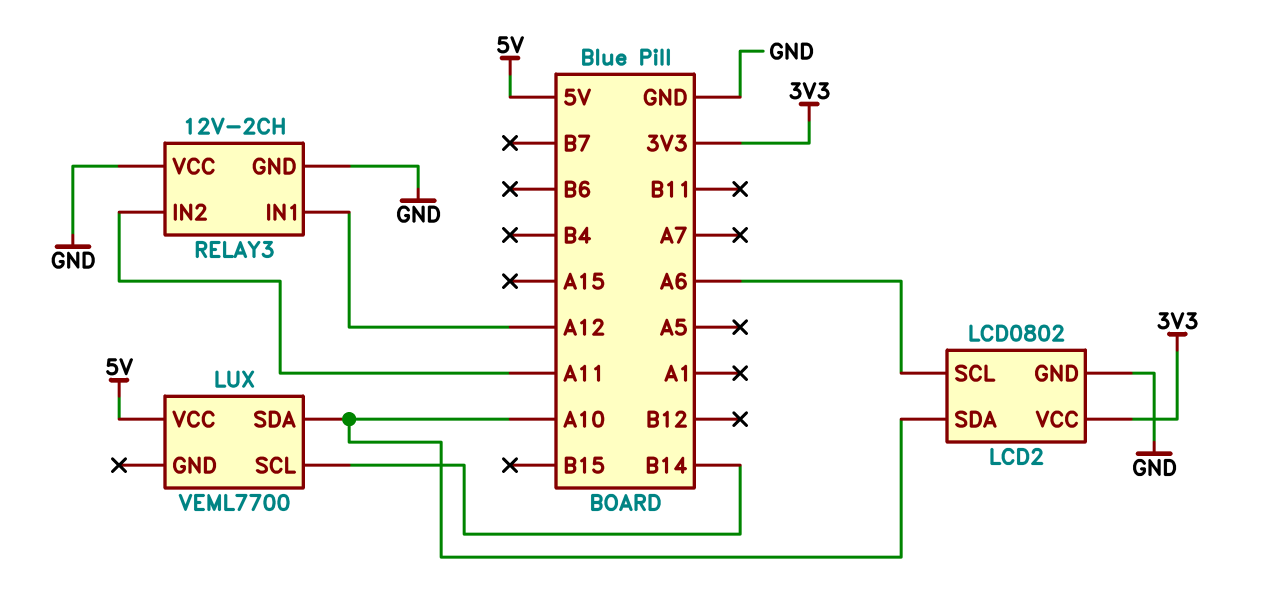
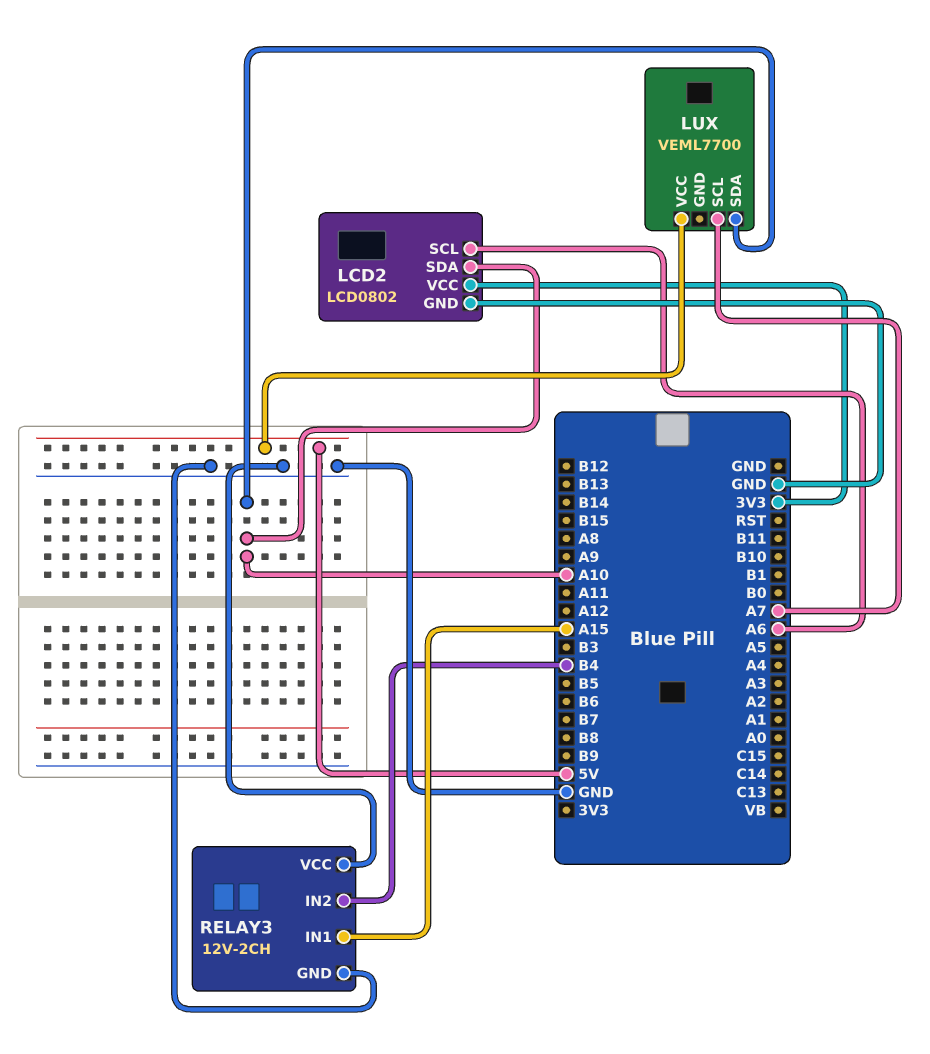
LUX pin SCL: B14 -> A7
RELAY3 pin IN1: A12 -> A15
RELAY3 pin IN2: A11 -> B4

